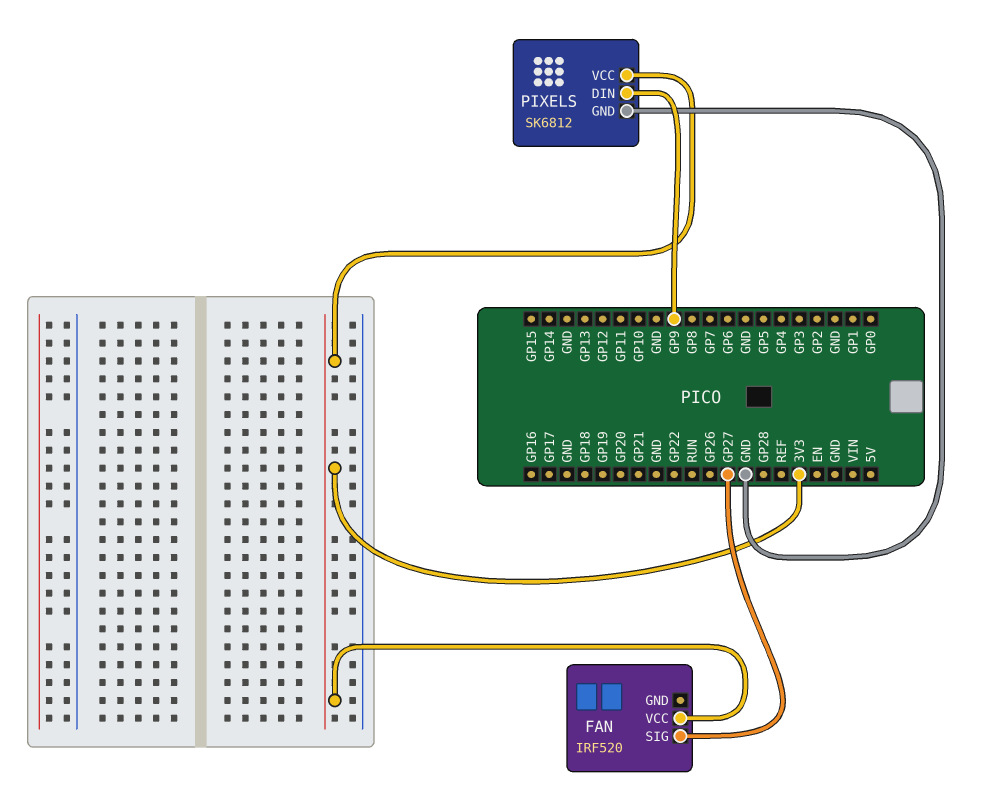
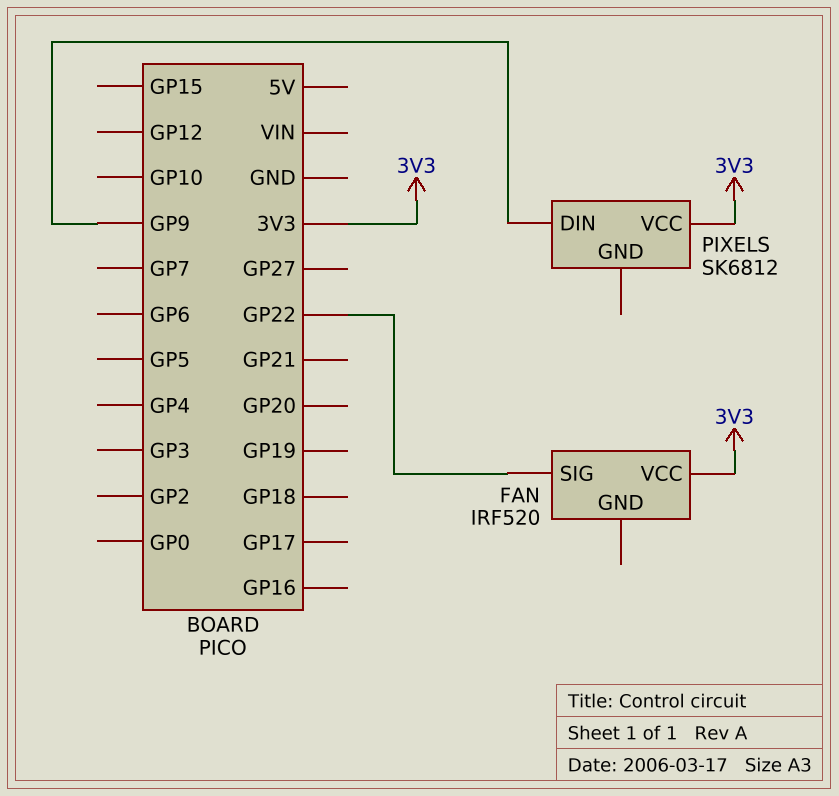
FAN pin SIG: GP27 -> GP22
PIXELS pin GND: GND -> none

